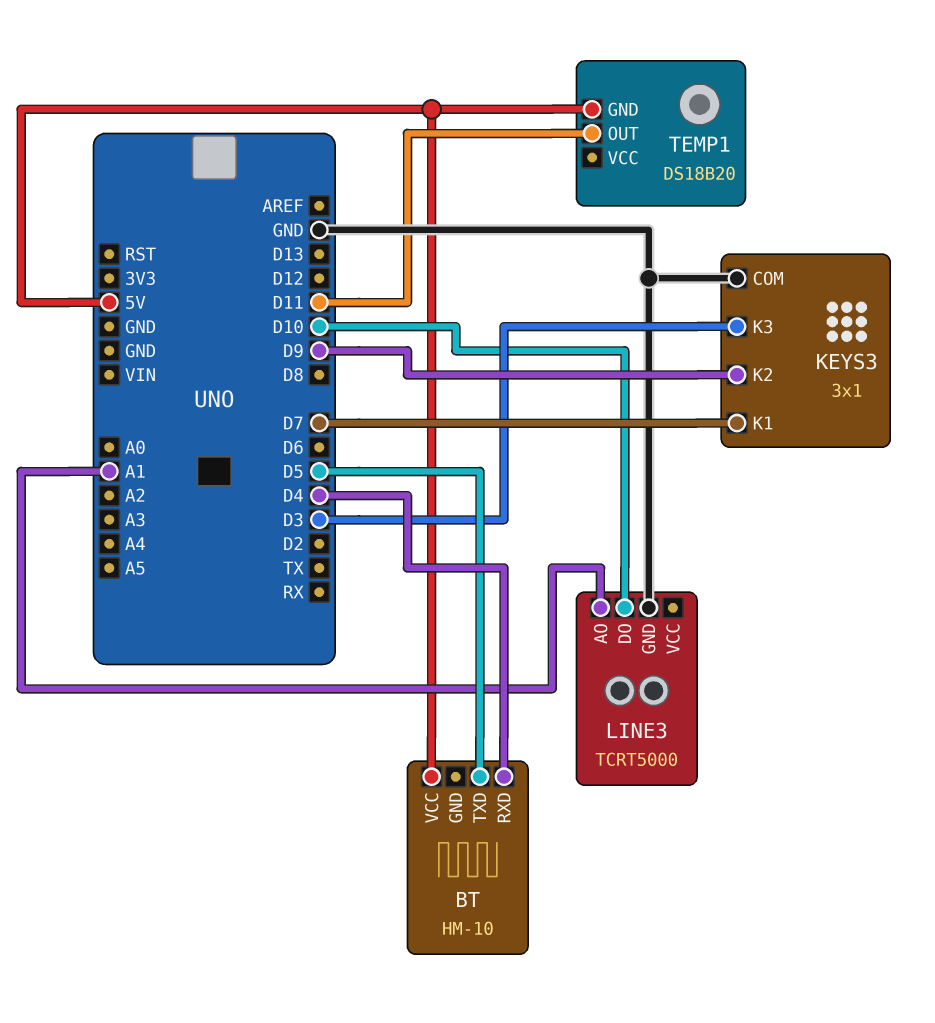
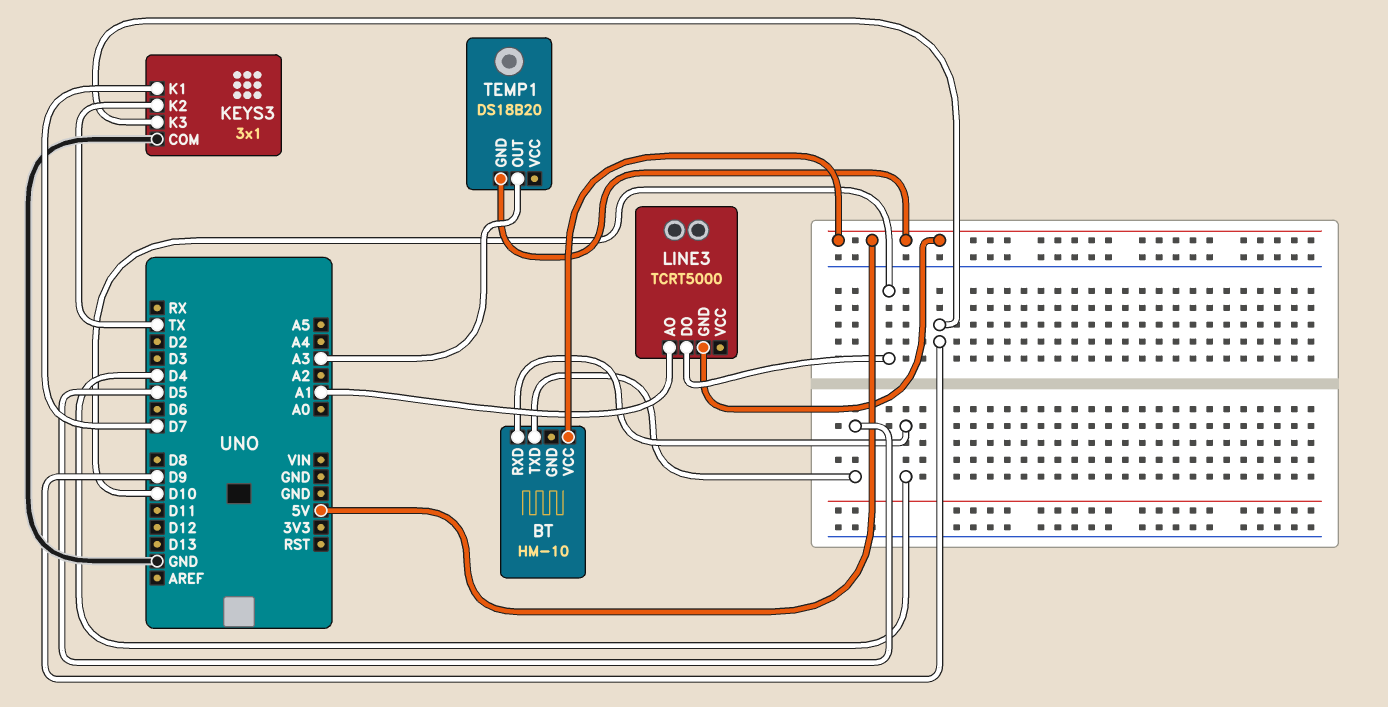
KEYS3 pin K2: D9 -> TX
KEYS3 pin K3: D3 -> D9
LINE3 pin GND: GND -> 5V
TEMP1 pin OUT: D11 -> A3

